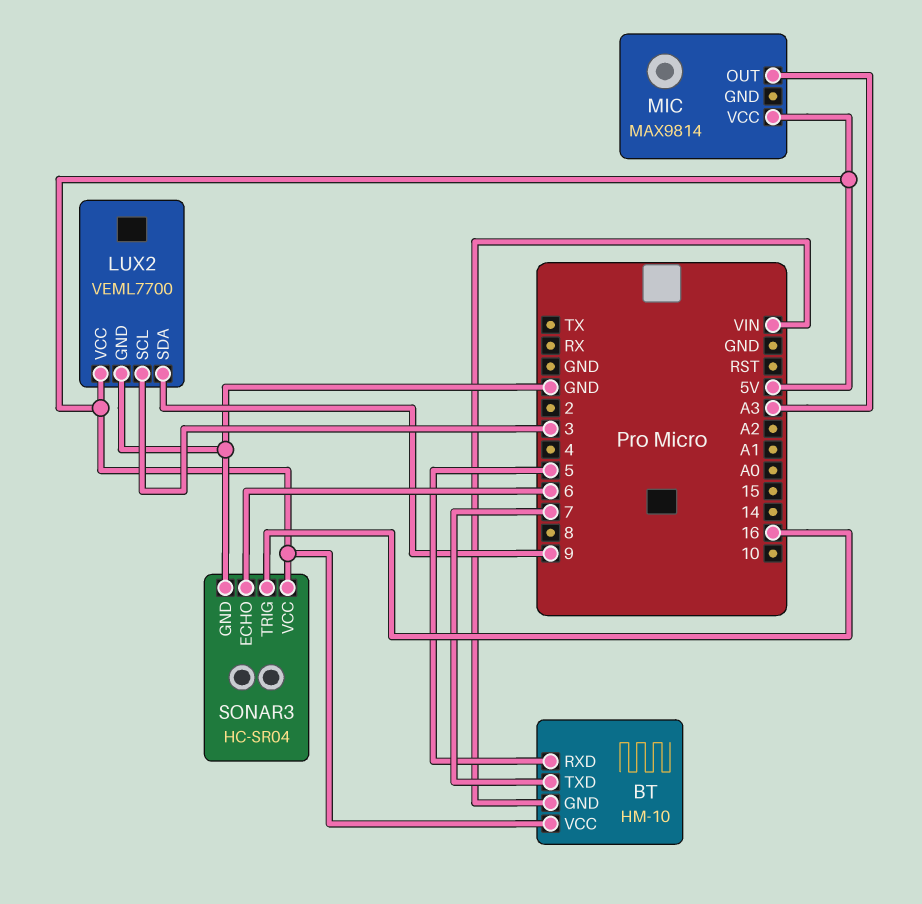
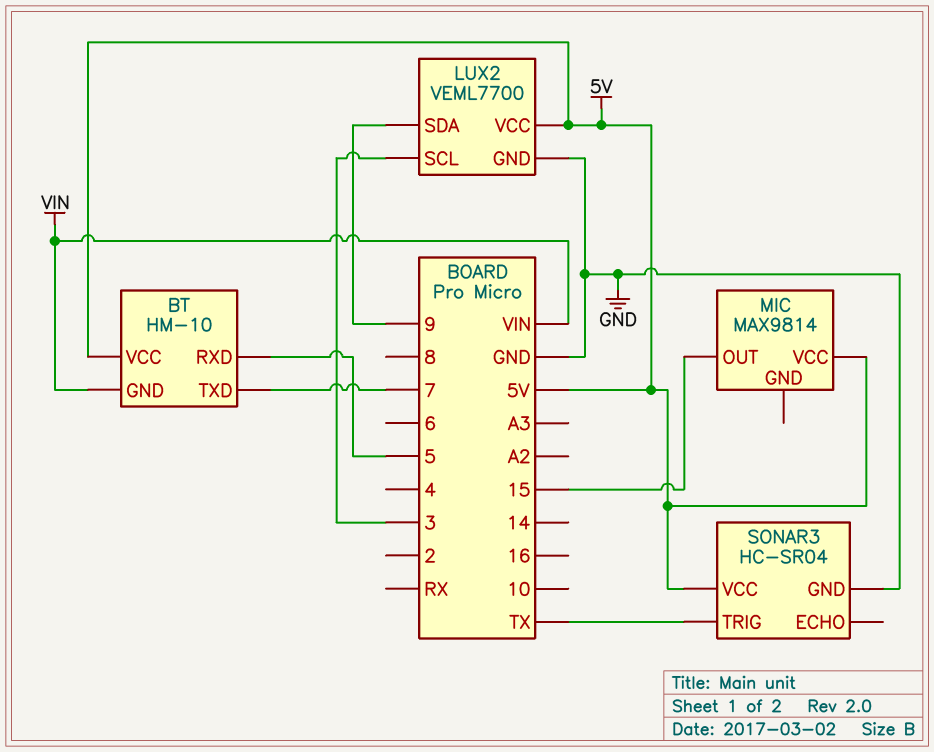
MIC pin OUT: A3 -> 15
SONAR3 pin ECHO: 6 -> none
SONAR3 pin TRIG: 16 -> TX

